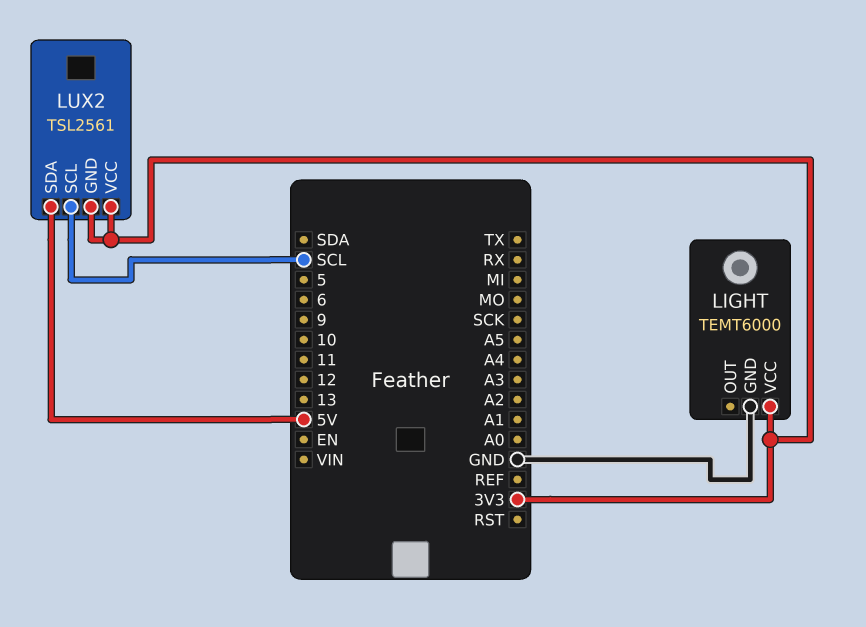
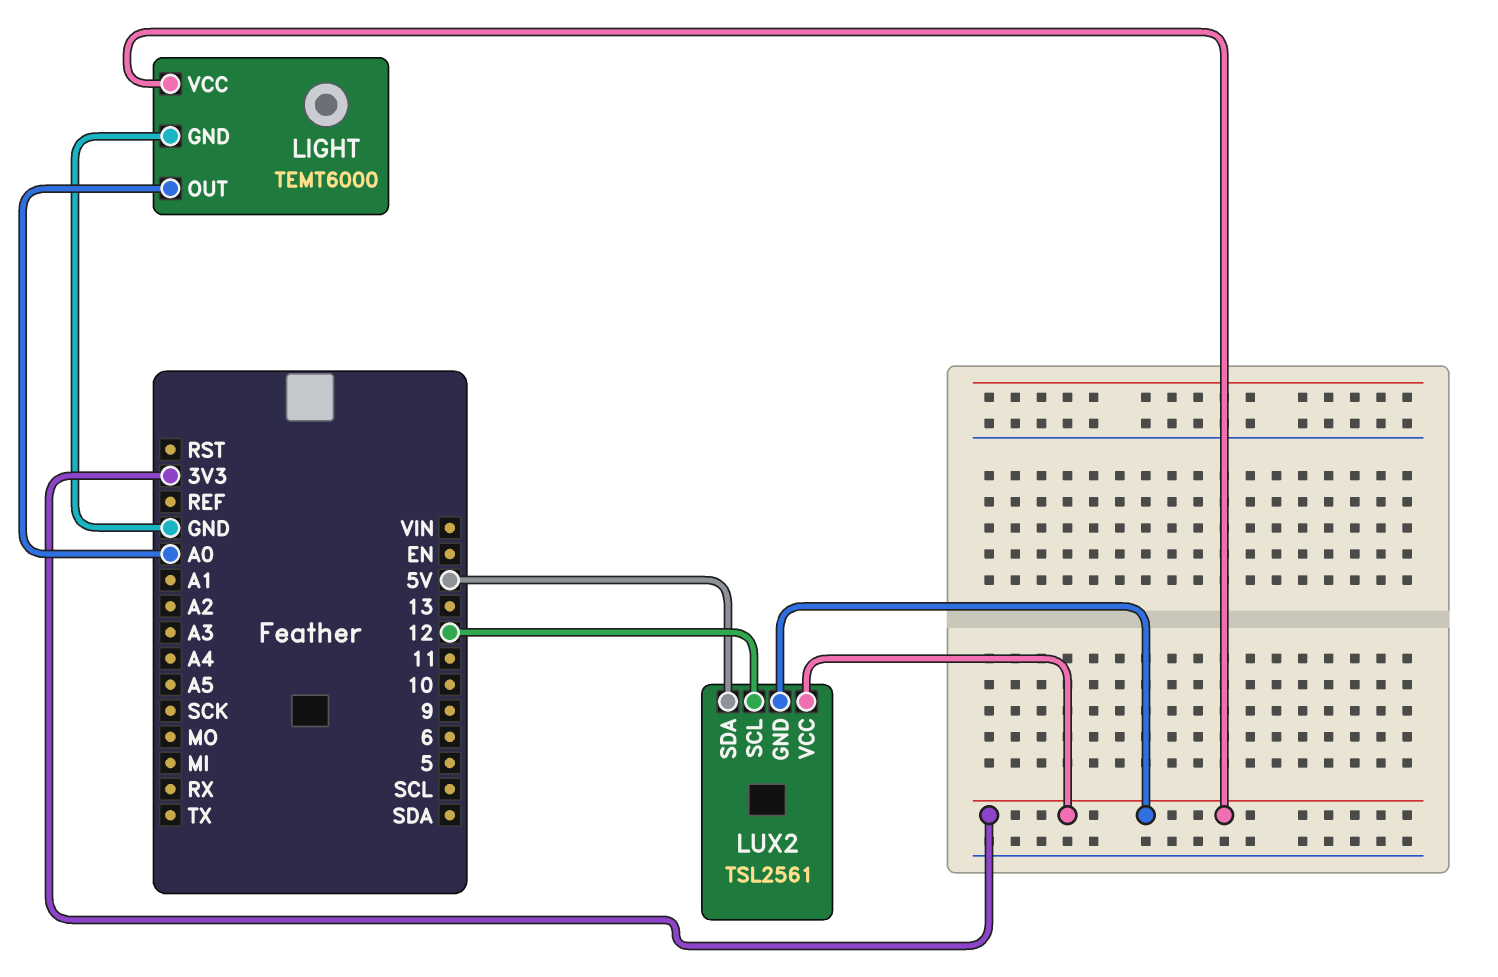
LIGHT pin OUT: none -> A0
LUX2 pin SCL: SCL -> 12

